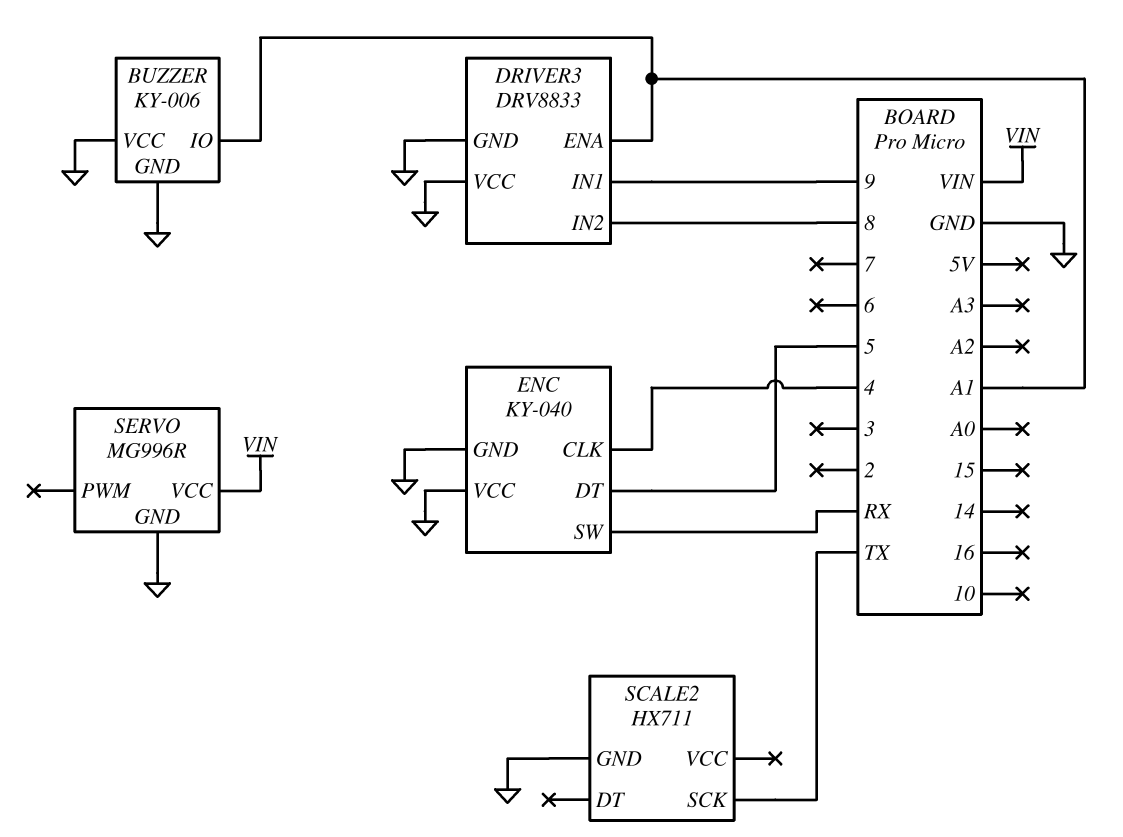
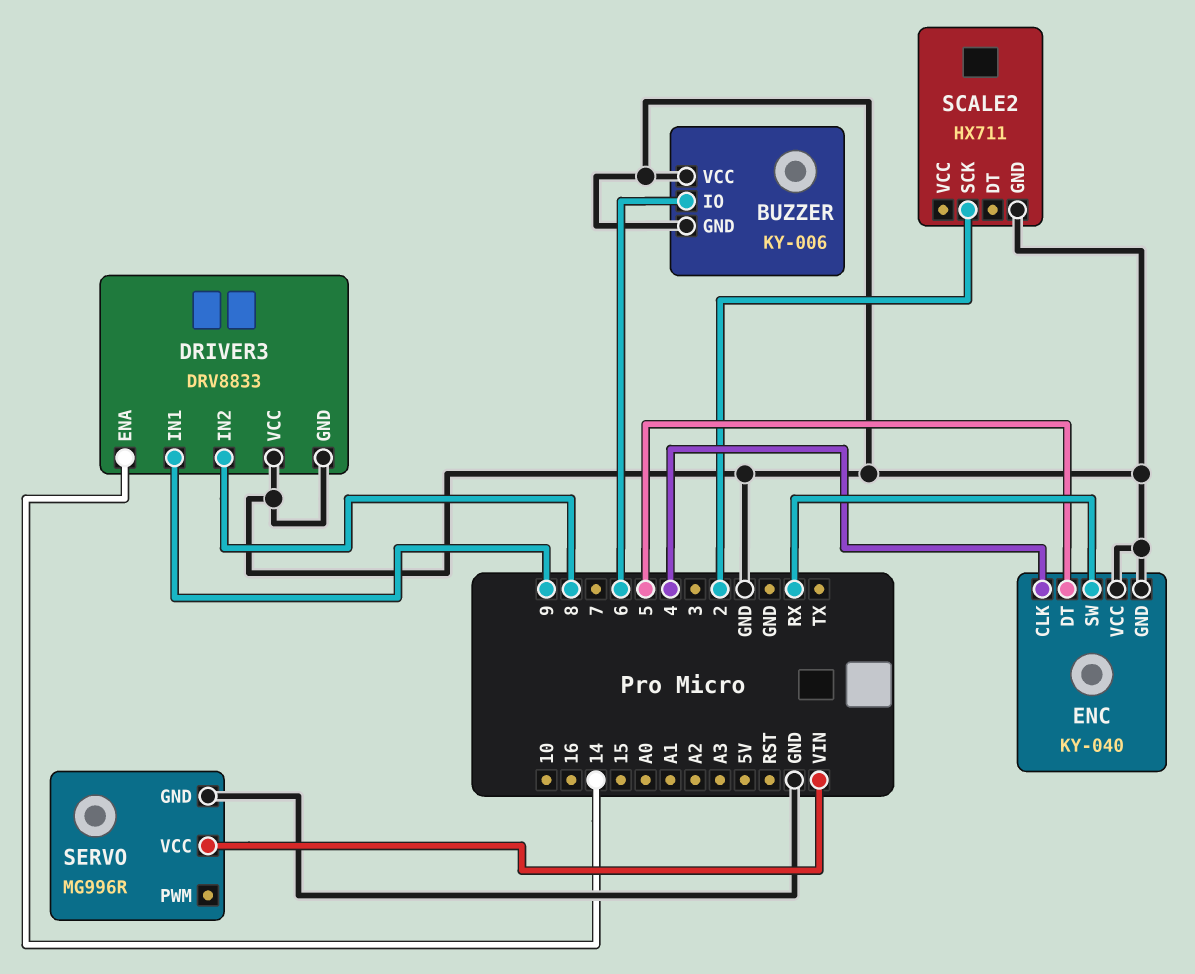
BUZZER pin IO: A1 -> 6
DRIVER3 pin ENA: A1 -> 14
SCALE2 pin SCK: TX -> 2

